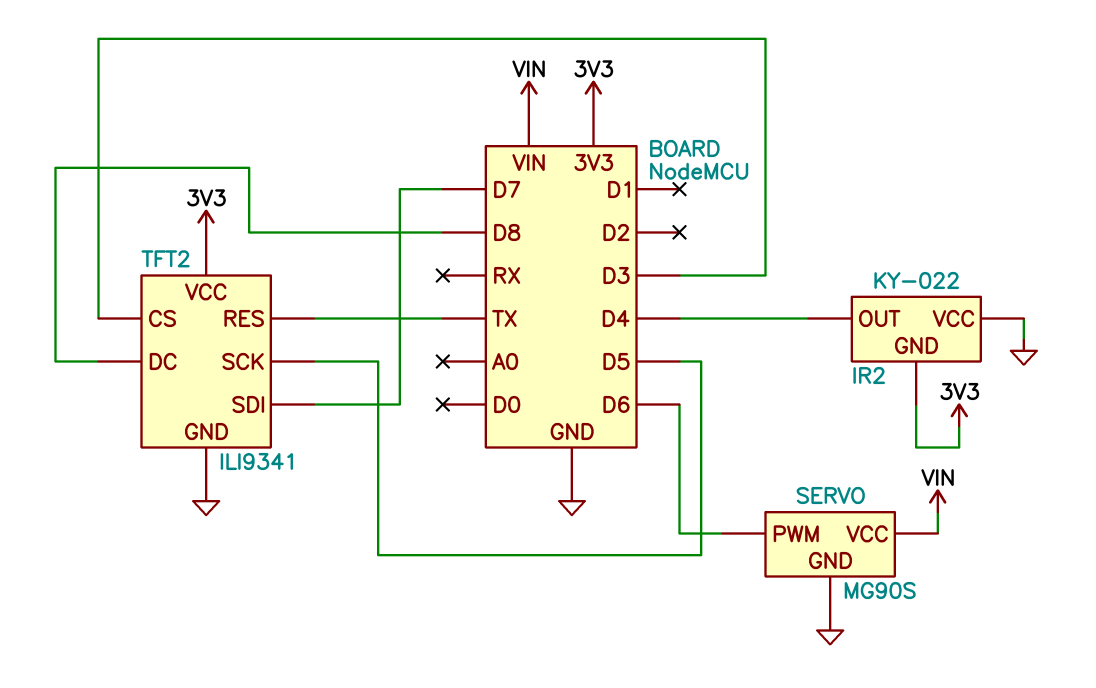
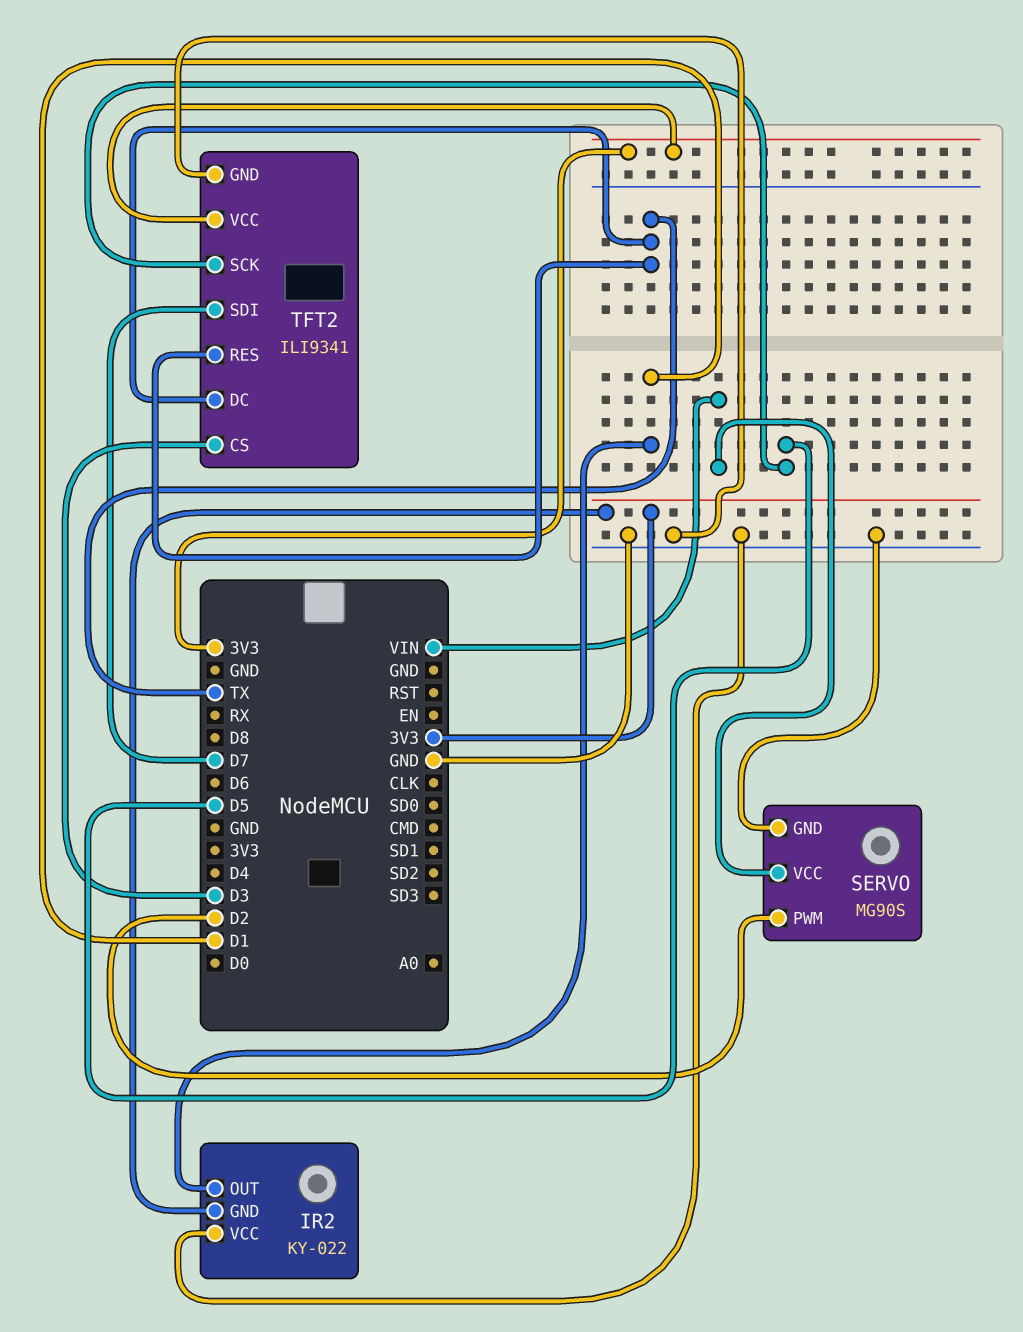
IR2 pin OUT: D4 -> D1
SERVO pin PWM: D6 -> D2
TFT2 pin DC: D8 -> TX

